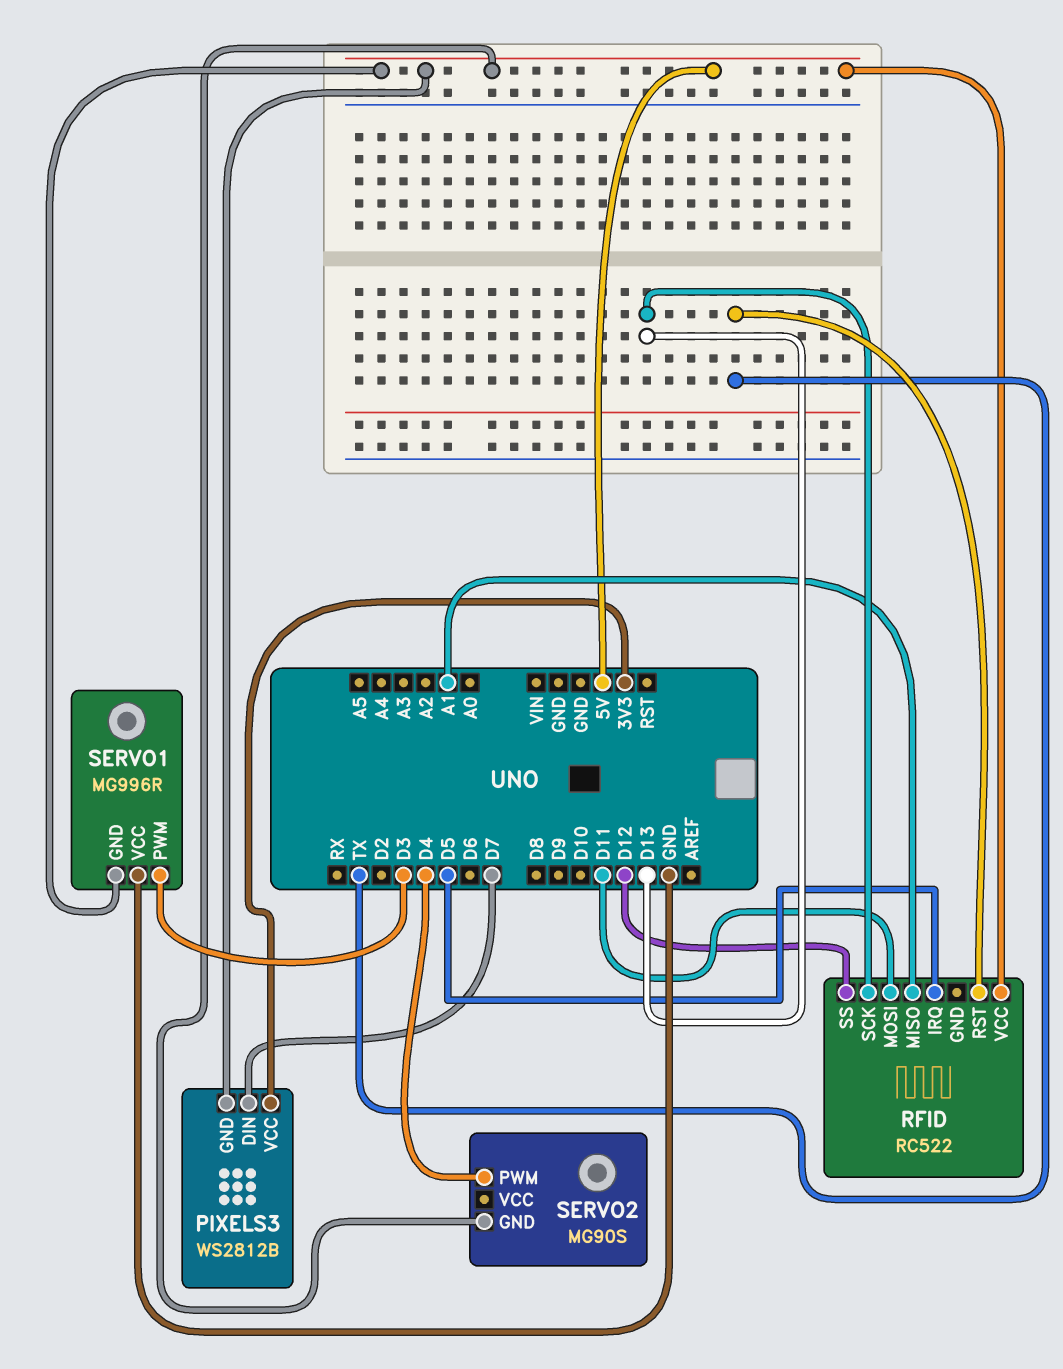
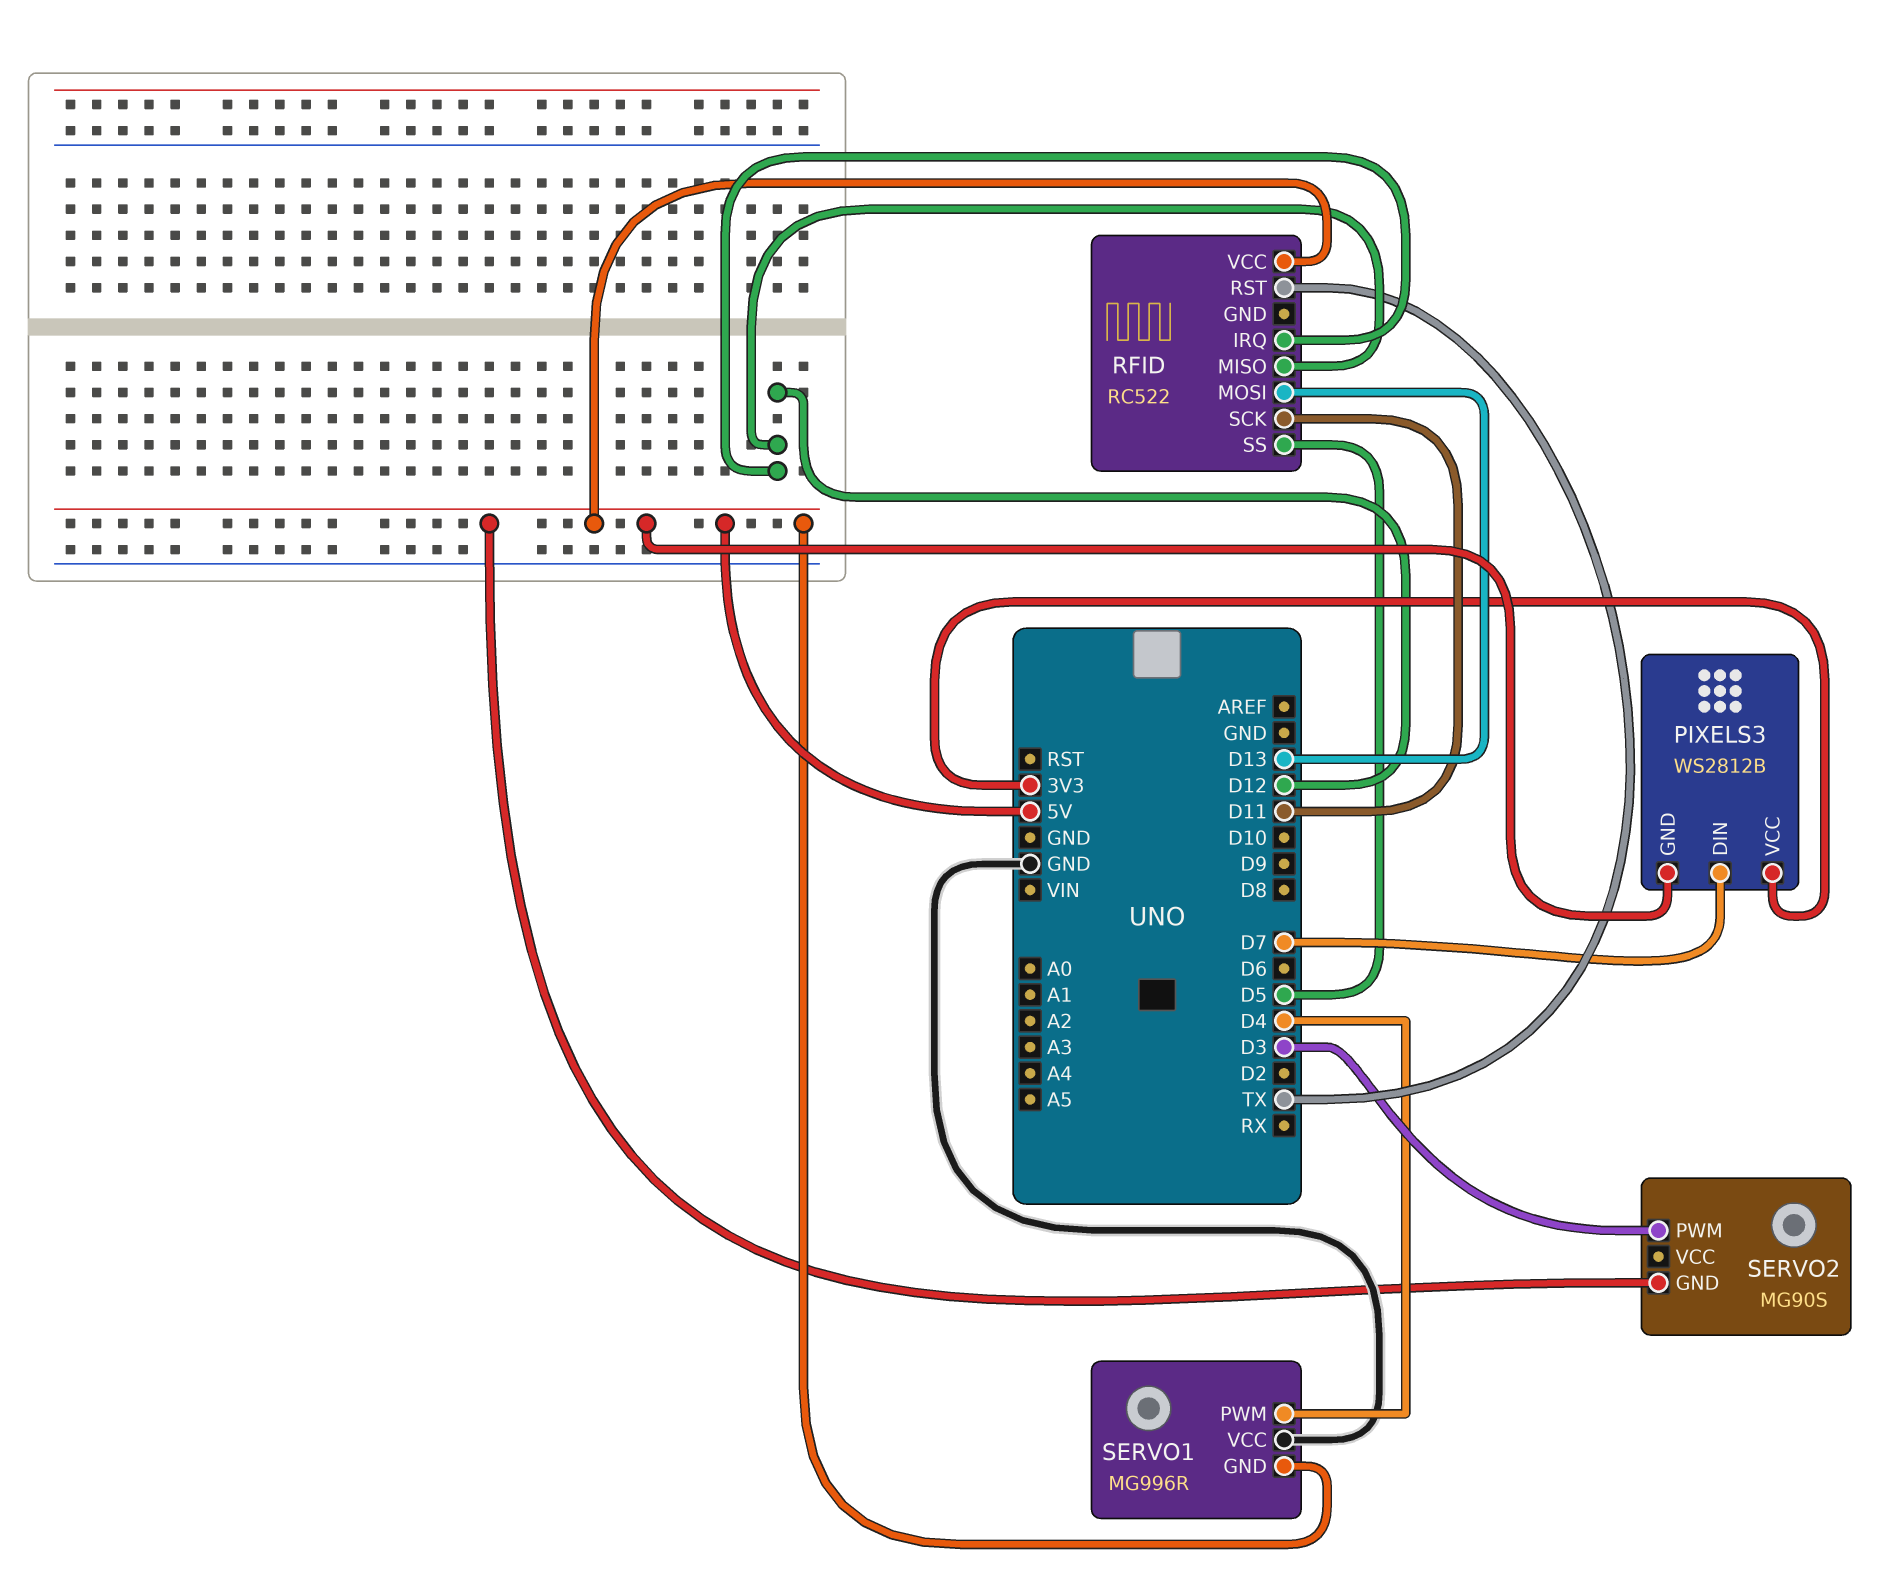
RFID pin IRQ: D5 -> D12
RFID pin MISO: A1 -> D12
RFID pin MOSI: D11 -> D13
RFID pin SCK: D13 -> D11
RFID pin SS: D12 -> D5
SERVO1 pin PWM: D3 -> D4
SERVO2 pin PWM: D4 -> D3

